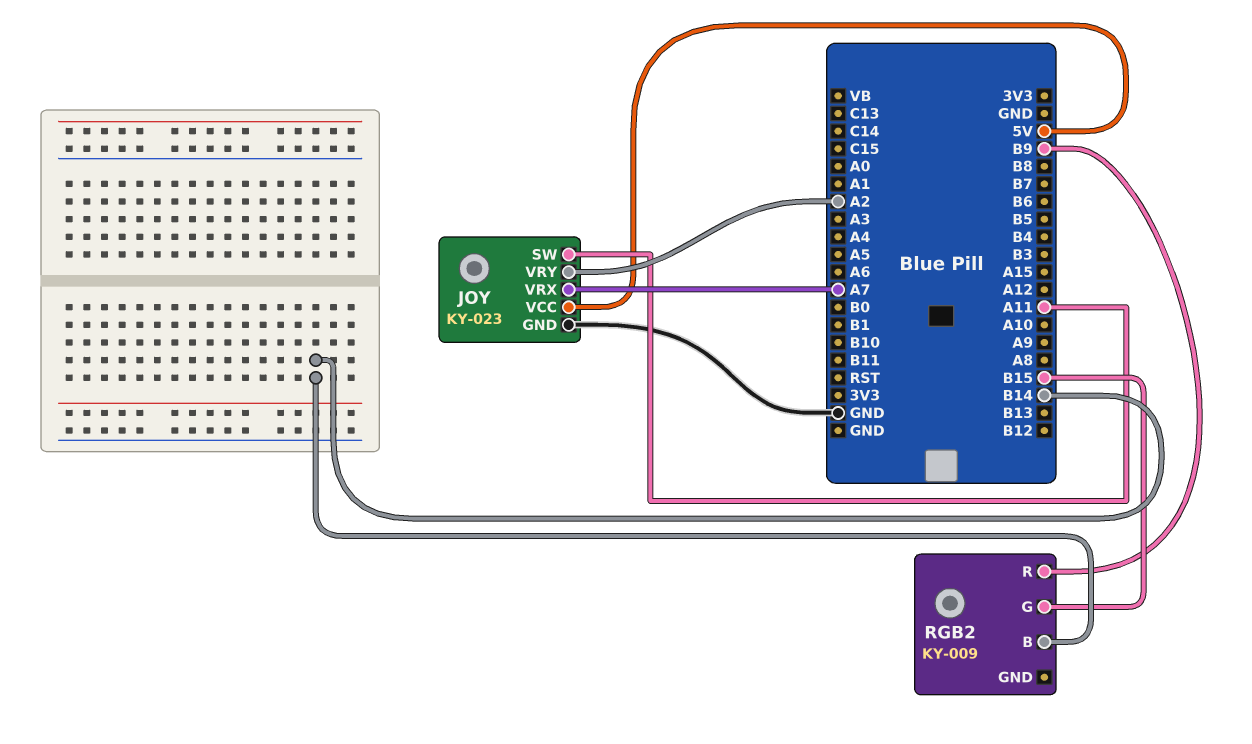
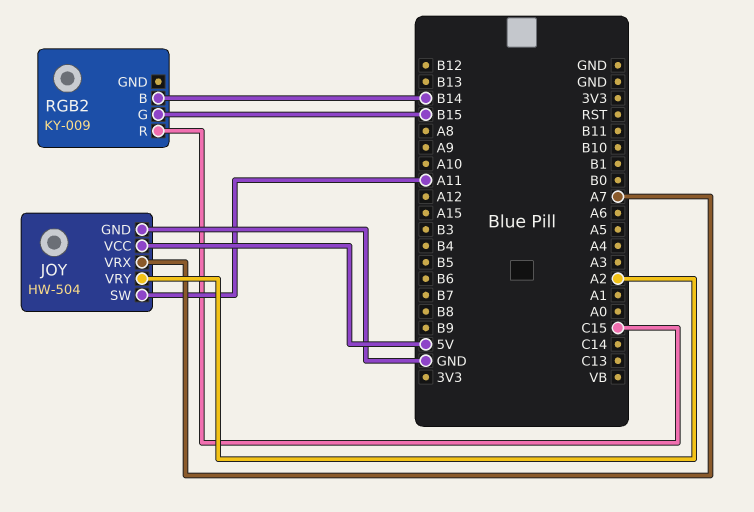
JOY: KY-023 -> HW-504
RGB2 pin R: B9 -> C15

